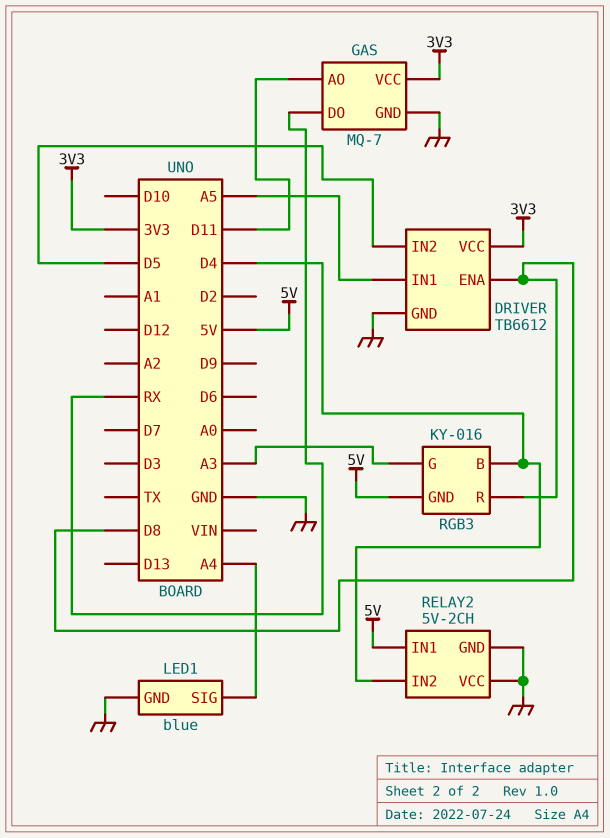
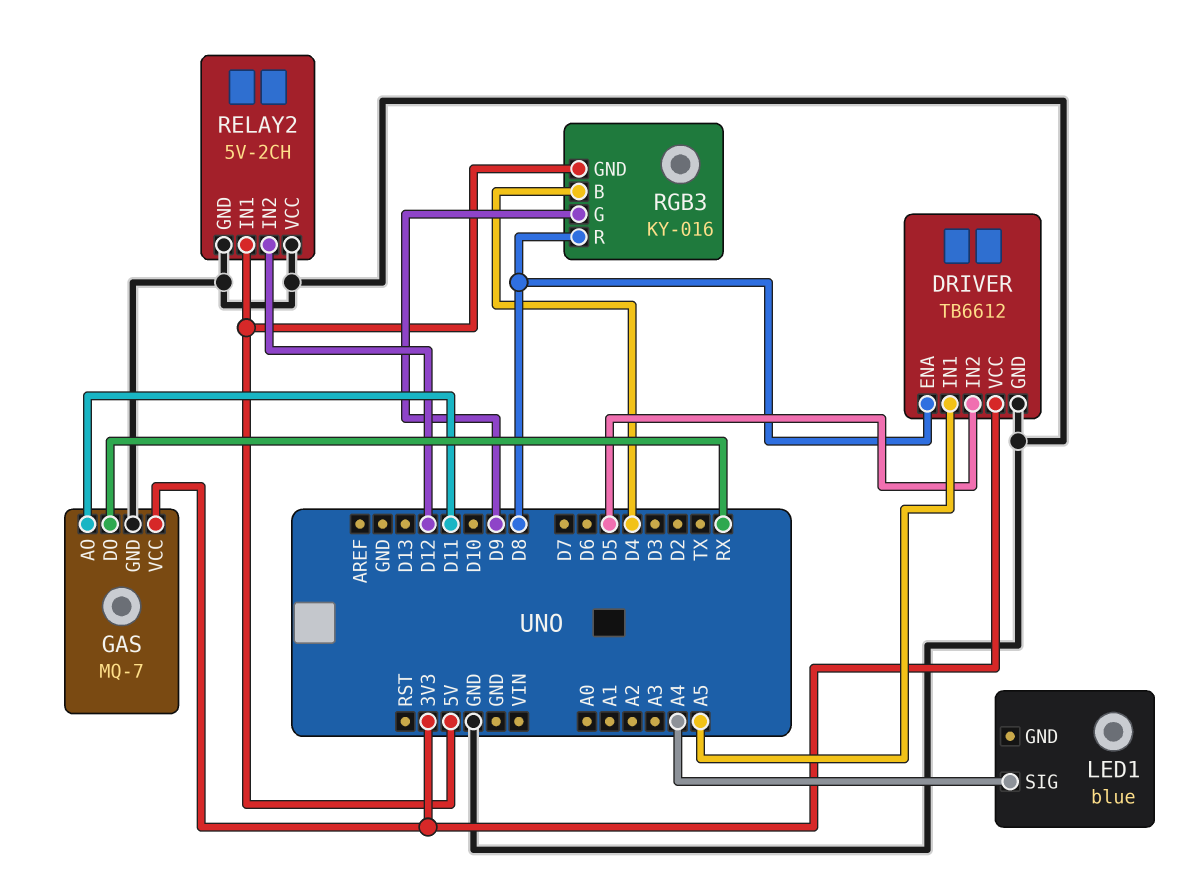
LED1 pin GND: GND -> none
RELAY2 pin IN2: D4 -> D12
RGB3 pin G: A3 -> D9

